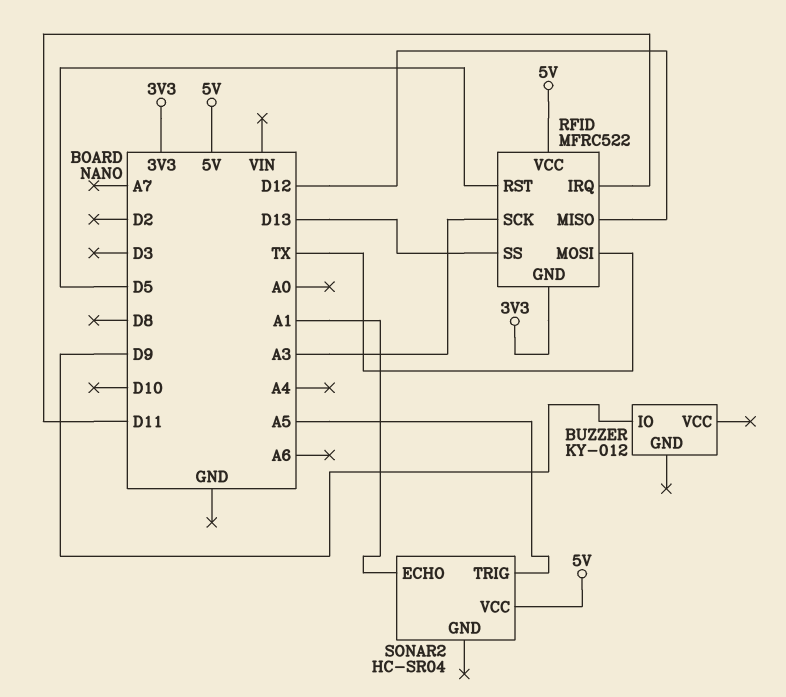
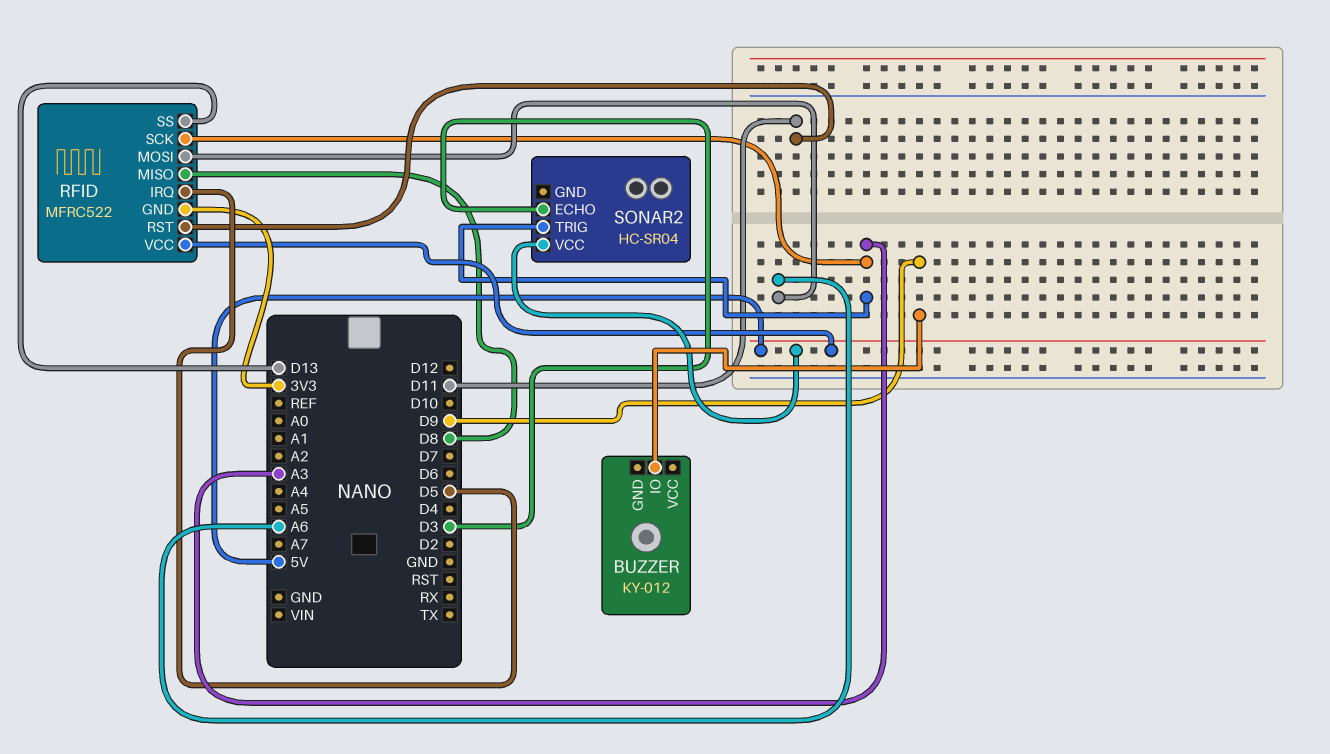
RFID pin IRQ: D11 -> D5
RFID pin MISO: D12 -> D8
RFID pin MOSI: TX -> A6
RFID pin RST: D5 -> D11
SONAR2 pin ECHO: A1 -> D3
SONAR2 pin TRIG: A5 -> A3

